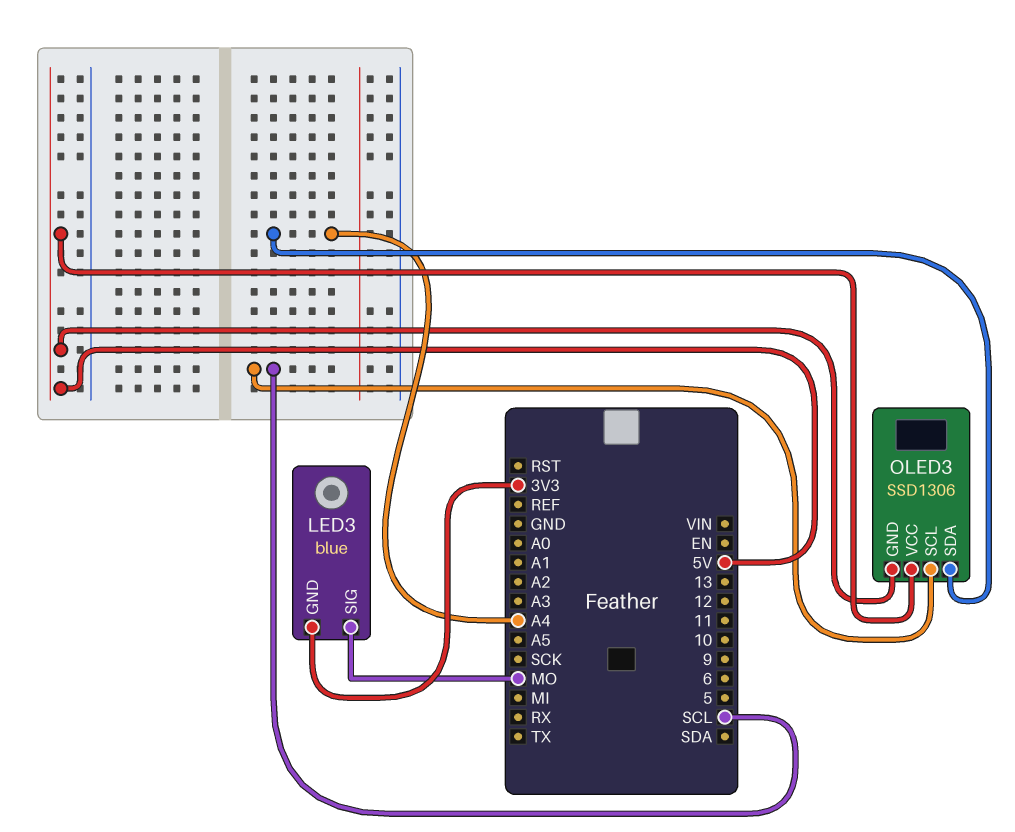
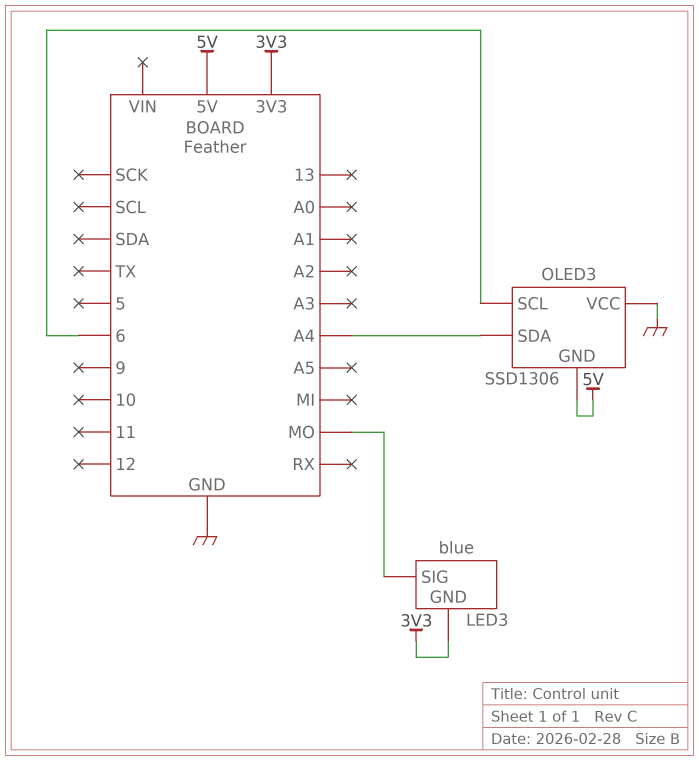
OLED3 pin SCL: SCL -> 6
OLED3 pin VCC: 5V -> GND

